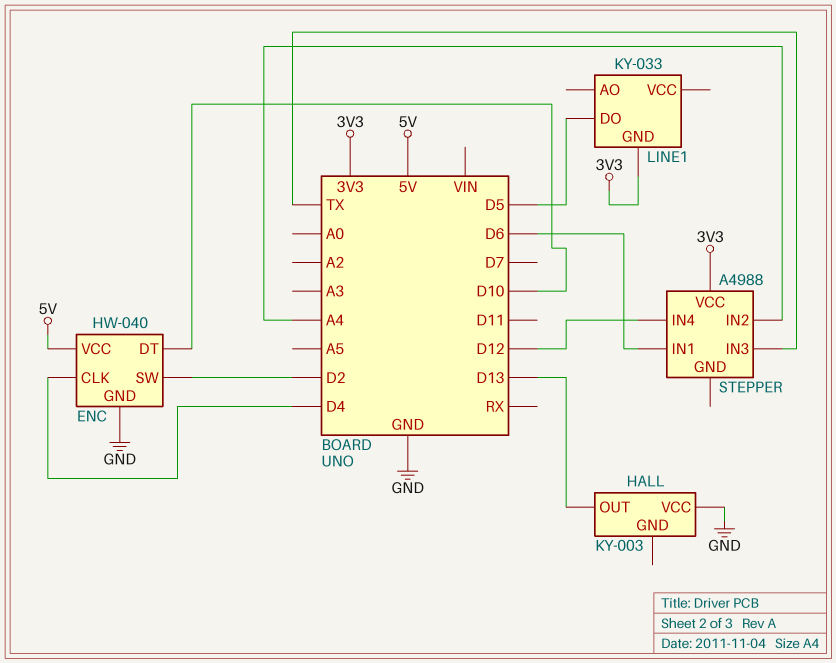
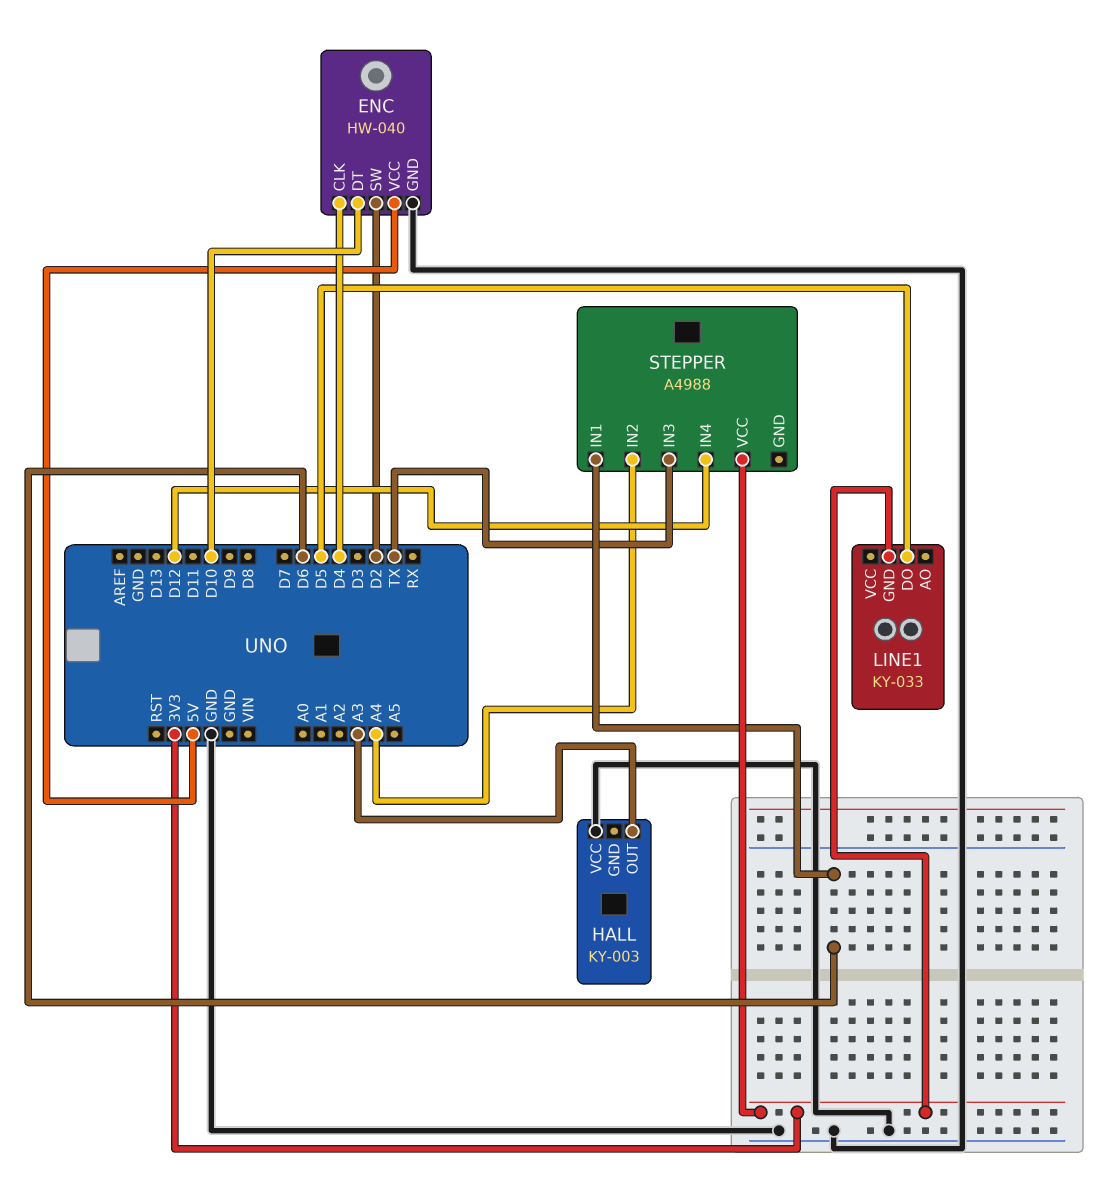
HALL pin OUT: D13 -> A3

